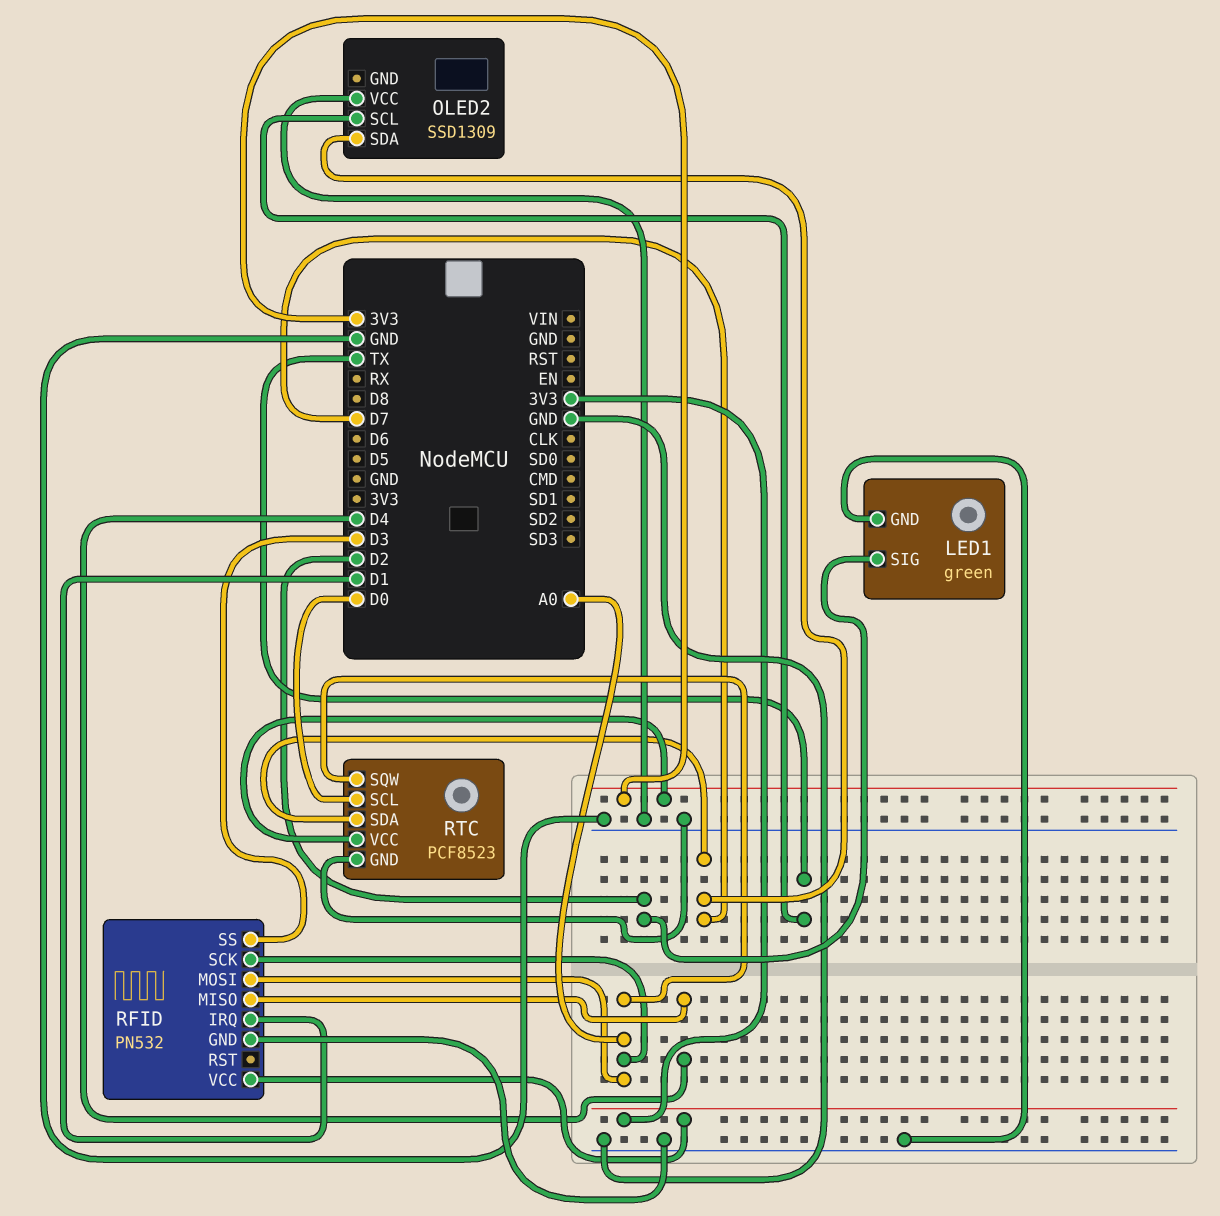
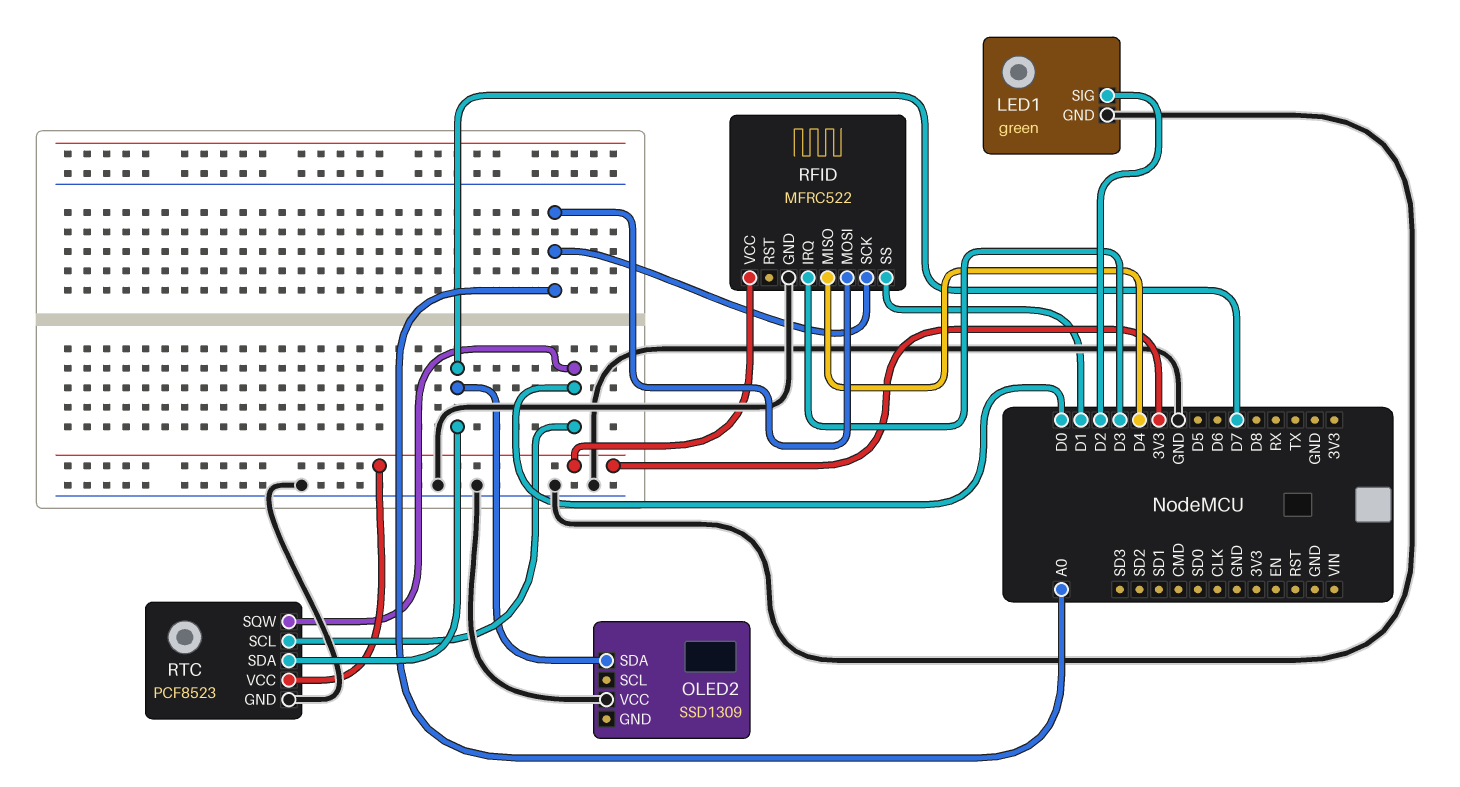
OLED2 pin SCL: TX -> none
RFID: PN532 -> MFRC522
RFID pin IRQ: D1 -> D3
RFID pin SS: D3 -> D1
RTC pin SQW: A0 -> D0

